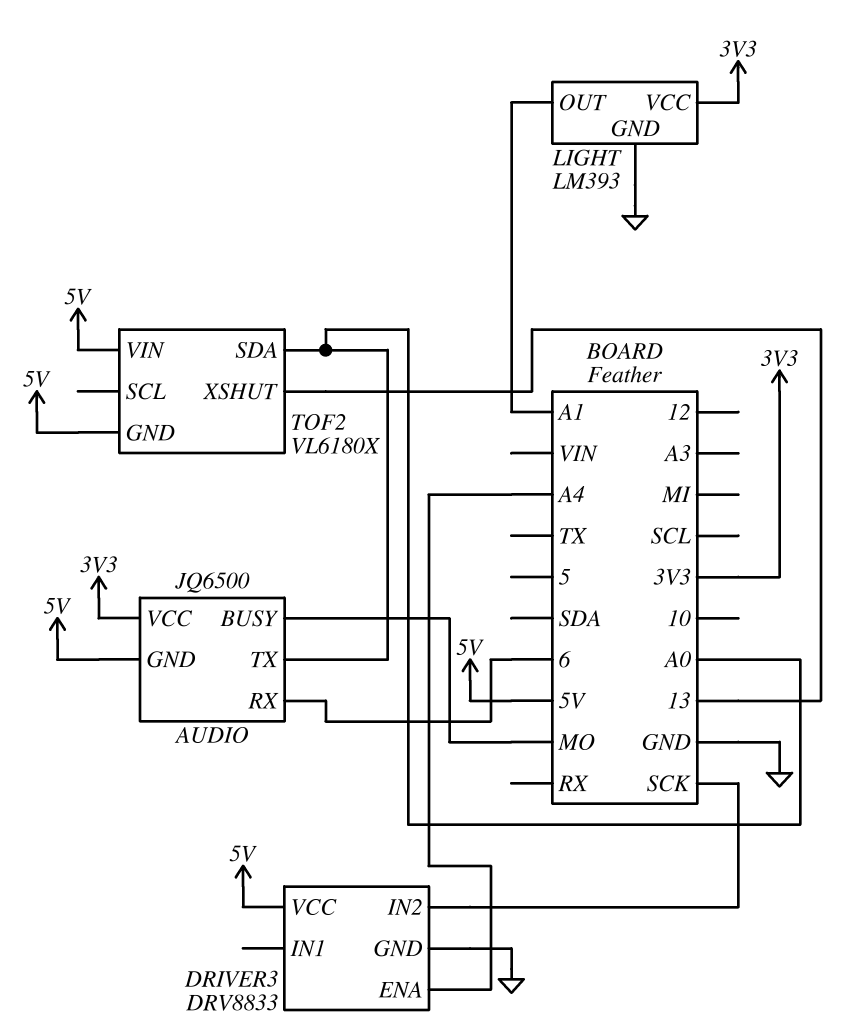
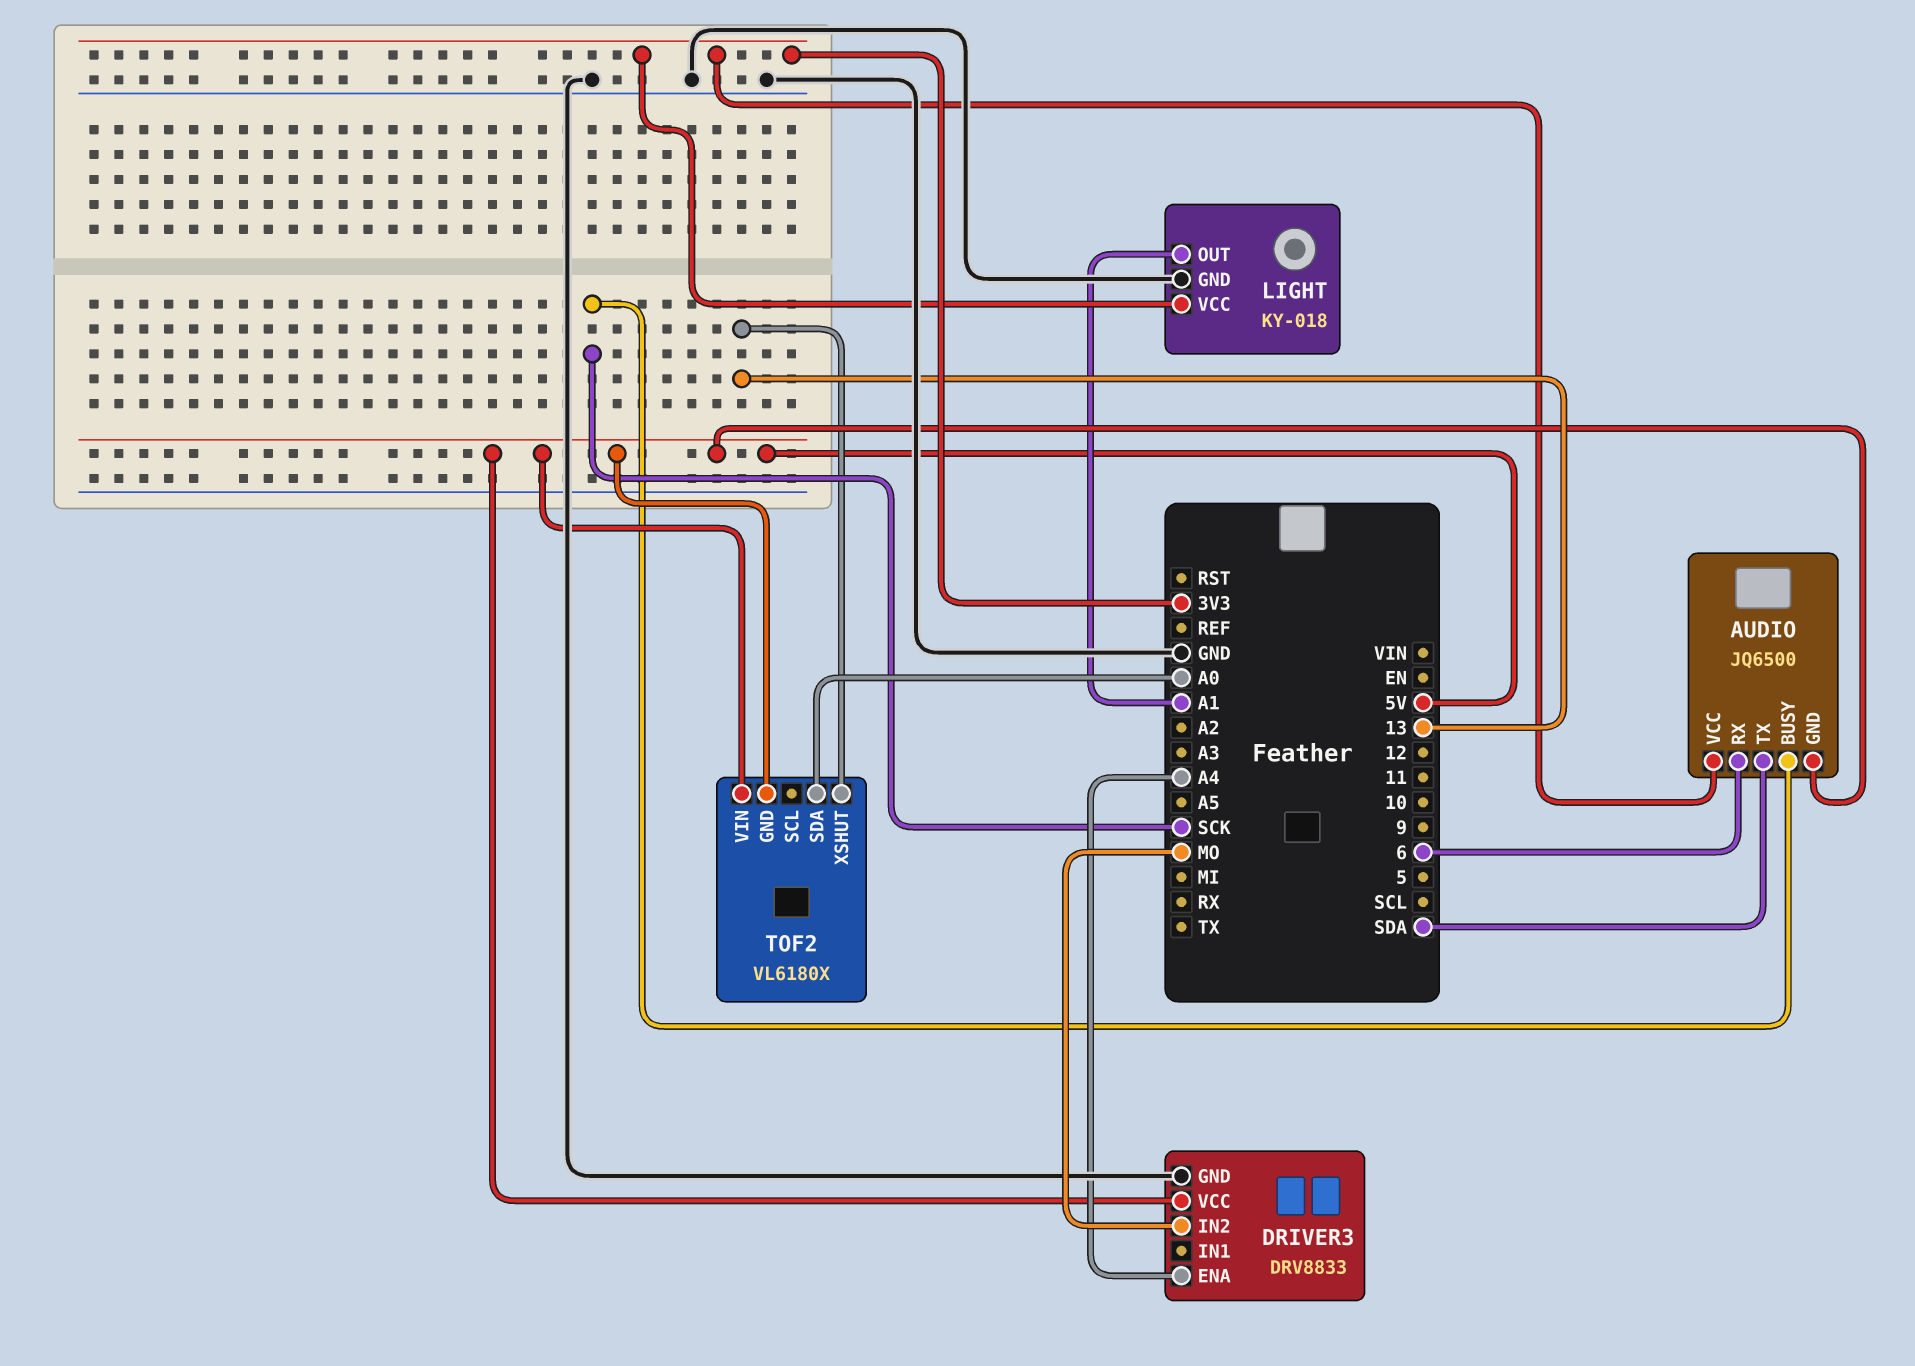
AUDIO pin BUSY: MO -> SCK
AUDIO pin TX: A0 -> SDA
DRIVER3 pin IN2: SCK -> MO
LIGHT: LM393 -> KY-018

